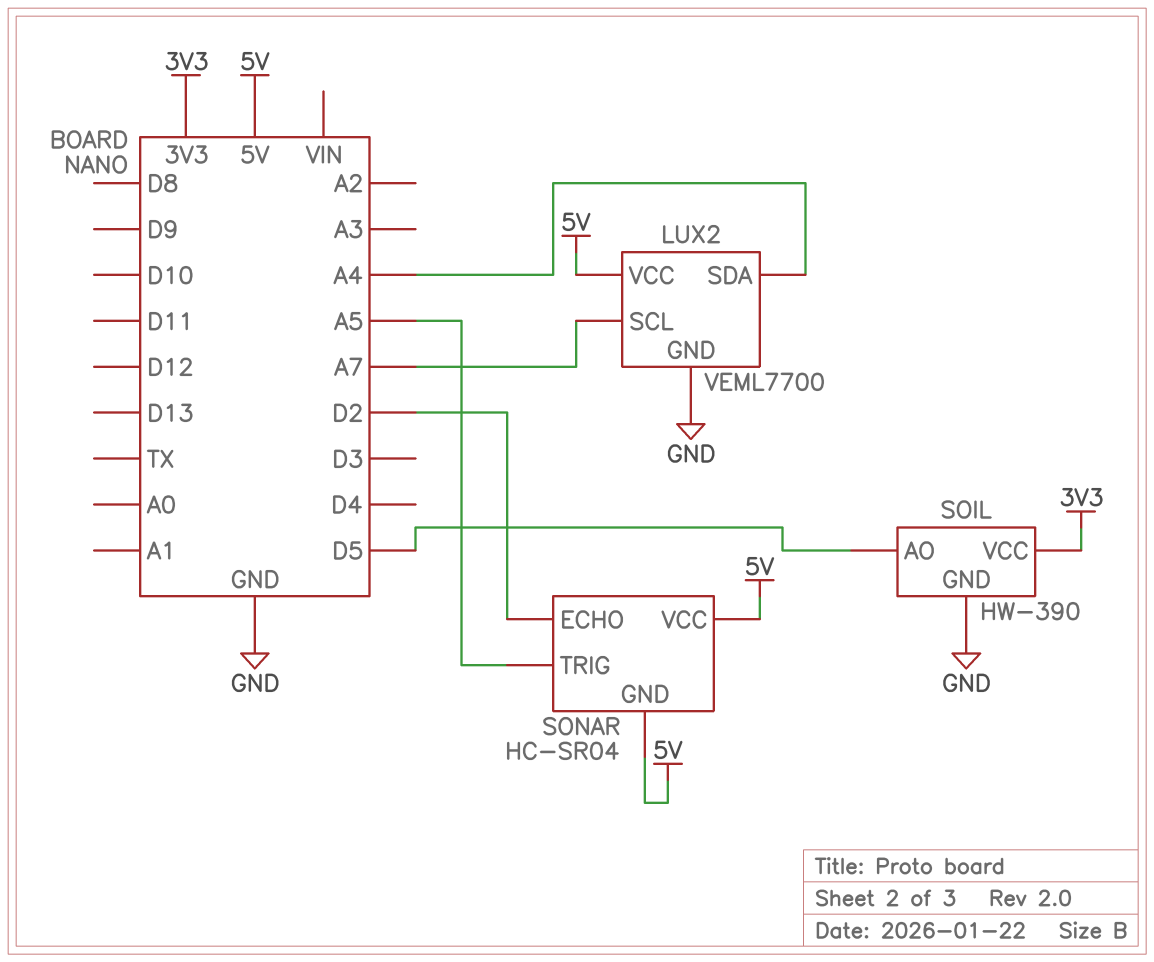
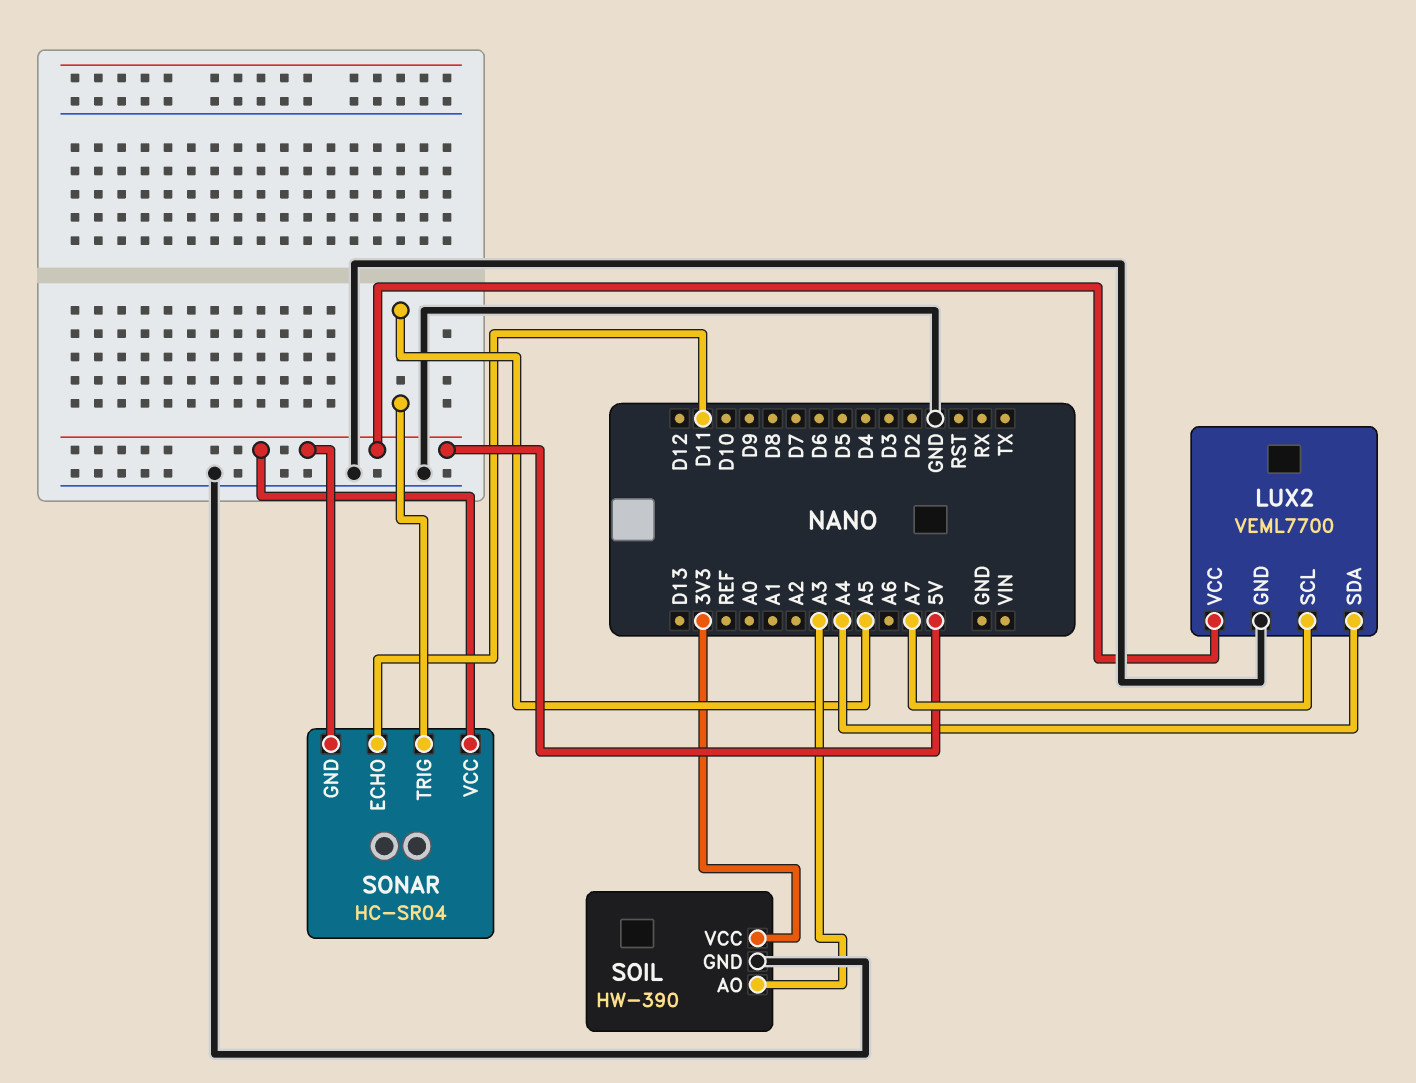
SOIL pin AO: D5 -> A3
SONAR pin ECHO: D2 -> D11

